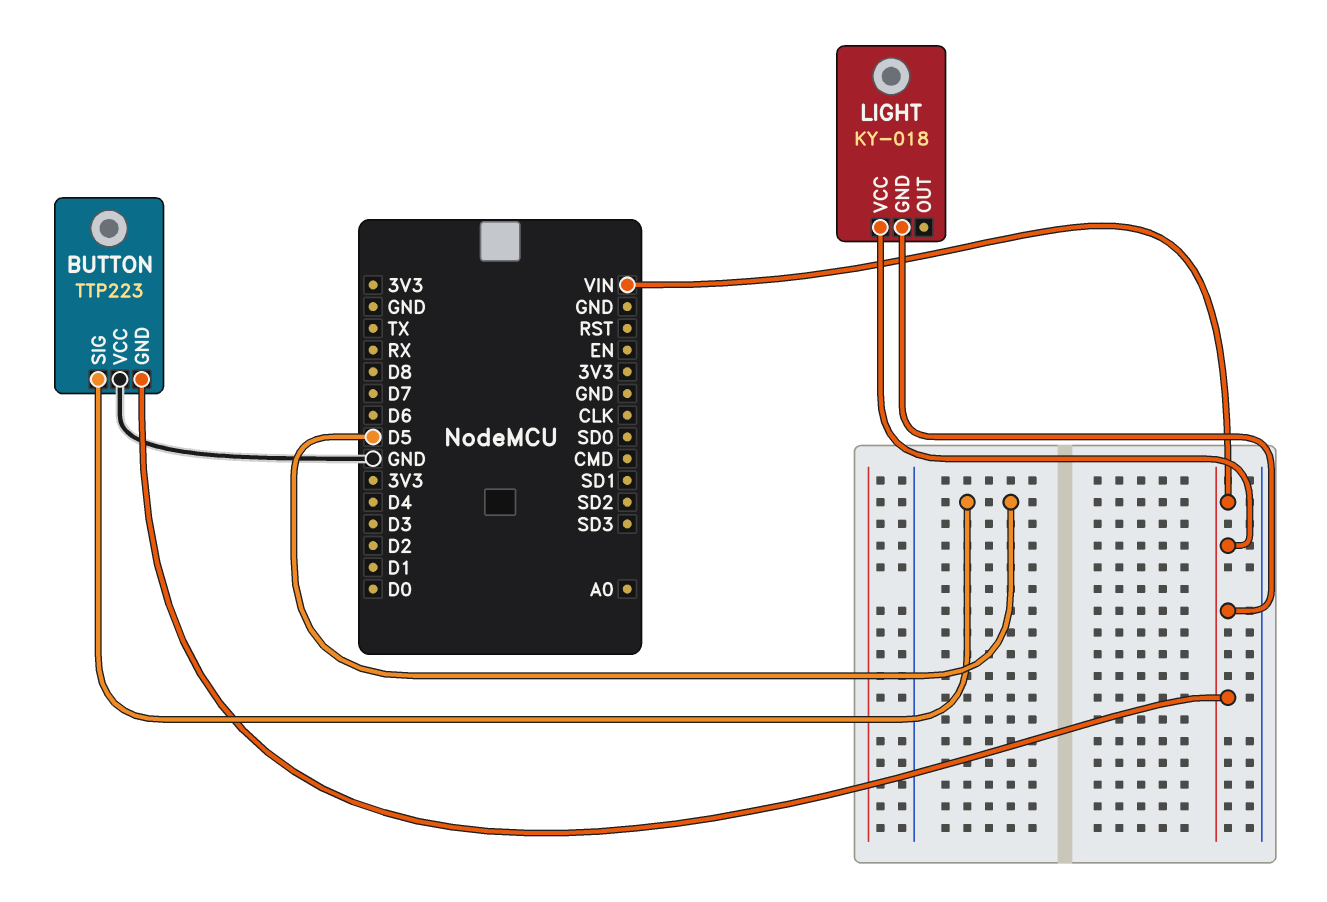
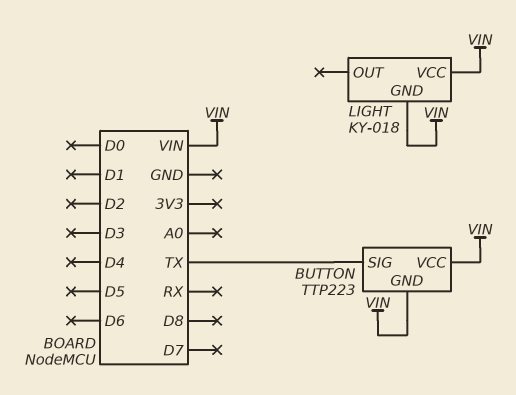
BUTTON pin SIG: D5 -> TX
BUTTON pin VCC: GND -> VIN

